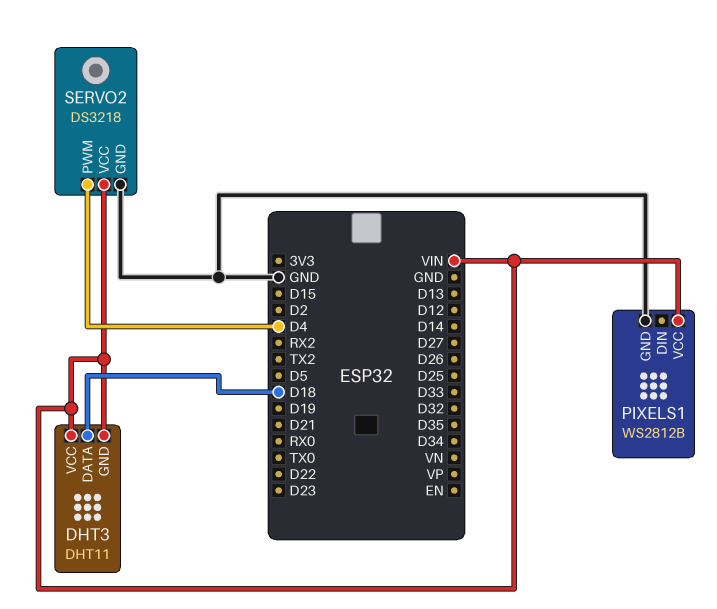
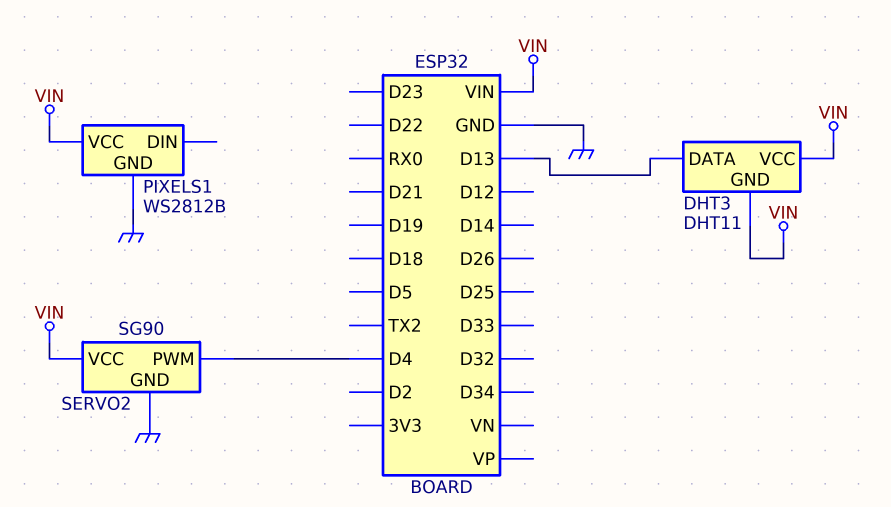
DHT3 pin DATA: D18 -> D13
SERVO2: DS3218 -> SG90

